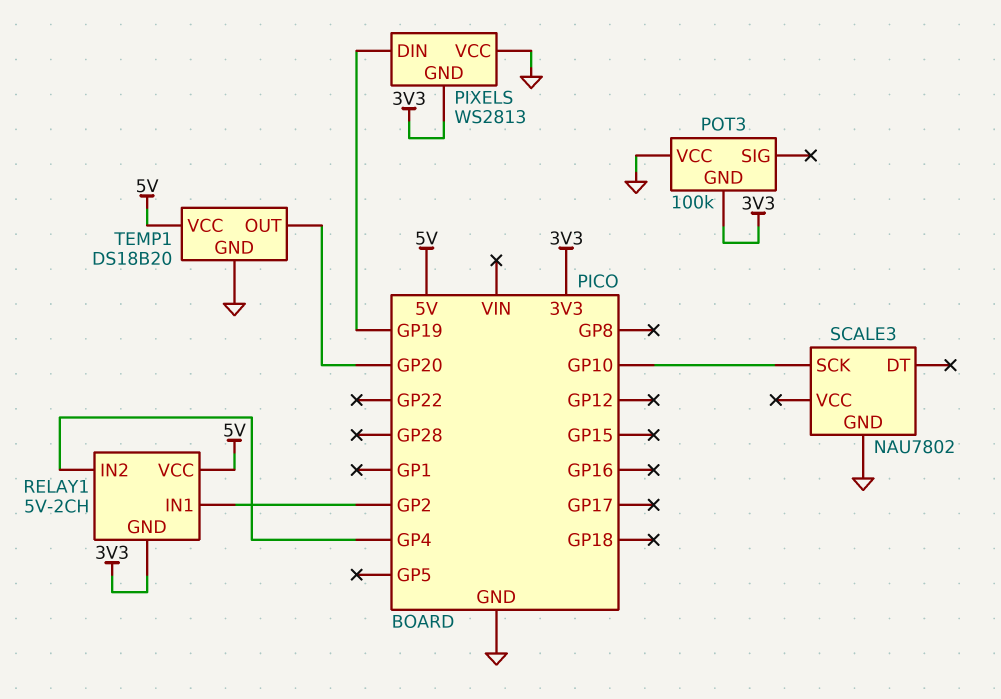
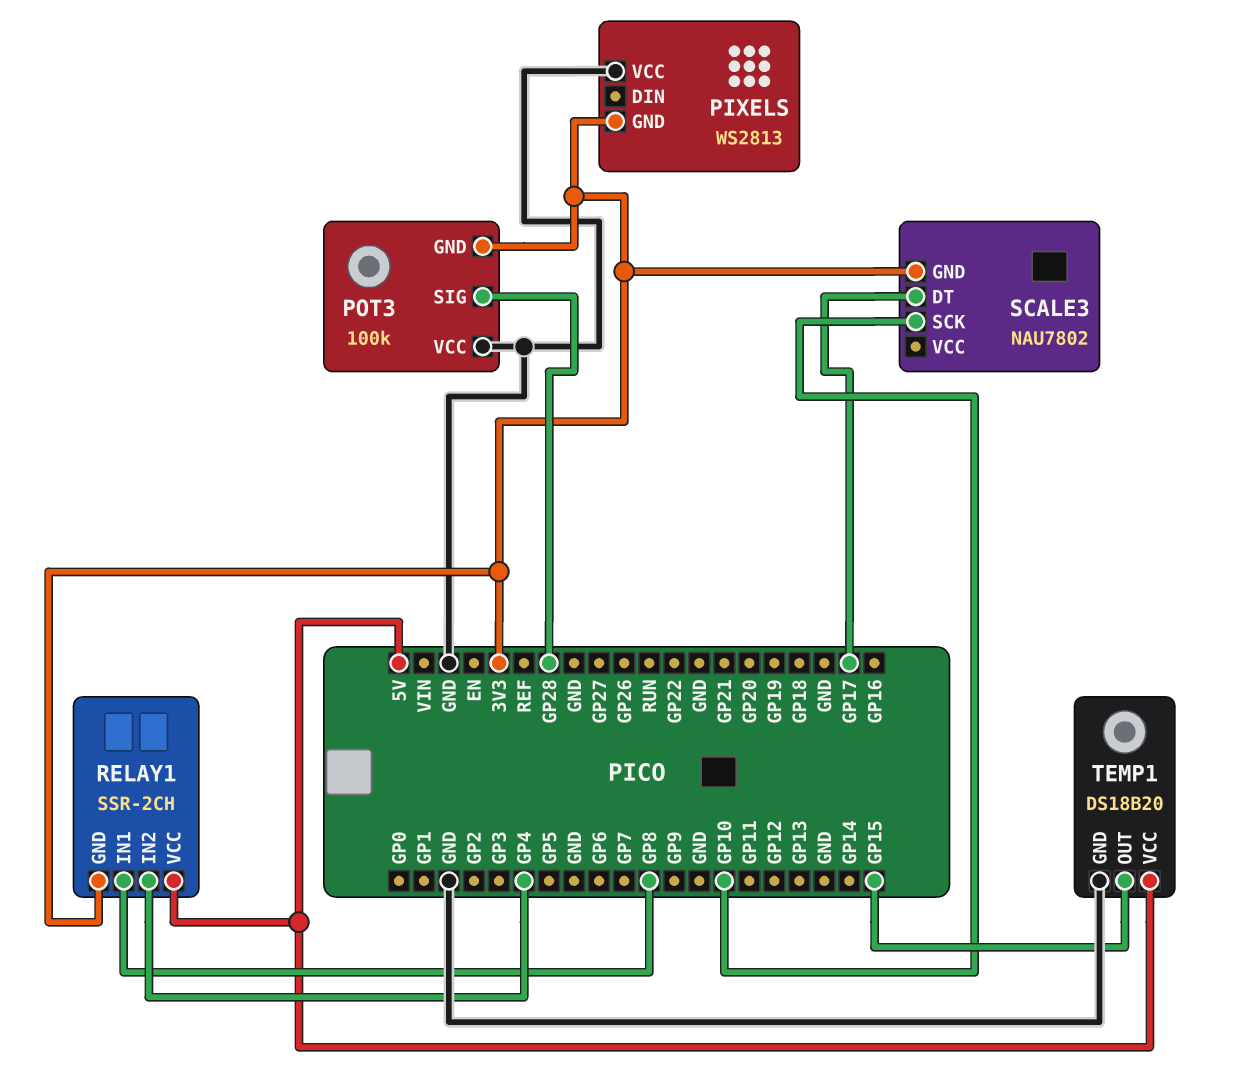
PIXELS pin DIN: GP19 -> none
POT3 pin SIG: none -> GP28
RELAY1: 5V-2CH -> SSR-2CH
RELAY1 pin IN1: GP2 -> GP8
SCALE3 pin DT: none -> GP17
SCALE3 pin GND: GND -> 3V3
TEMP1 pin OUT: GP20 -> GP15

